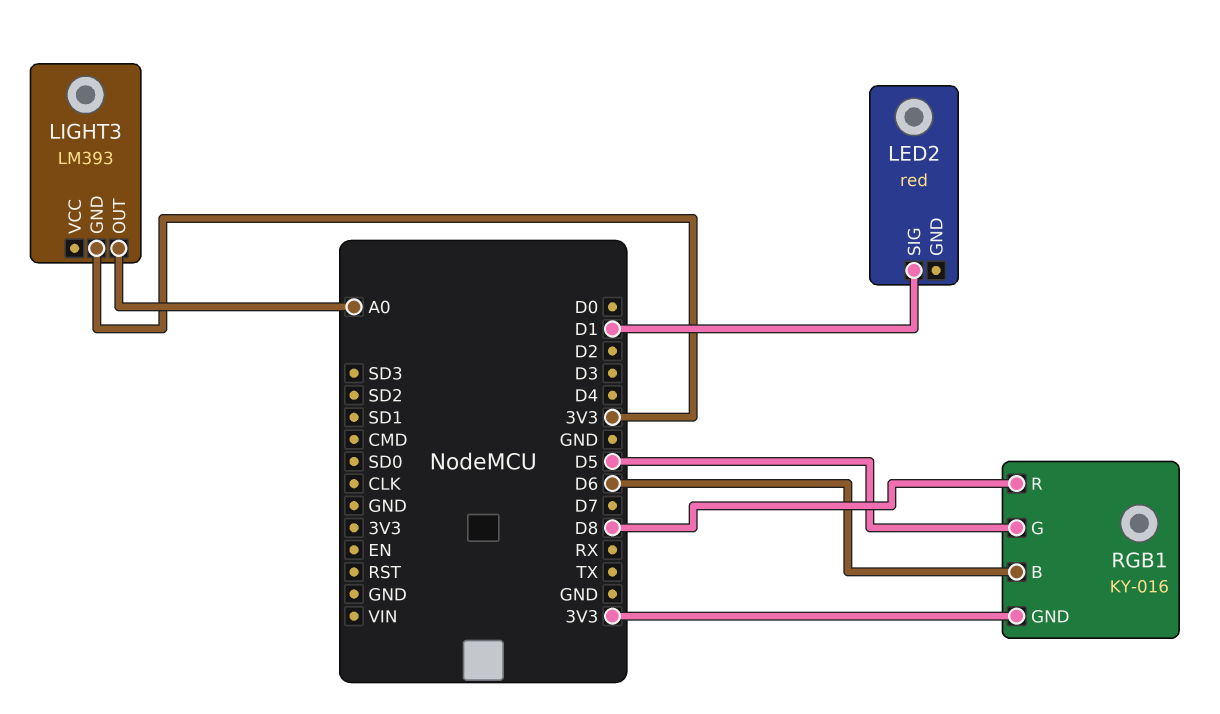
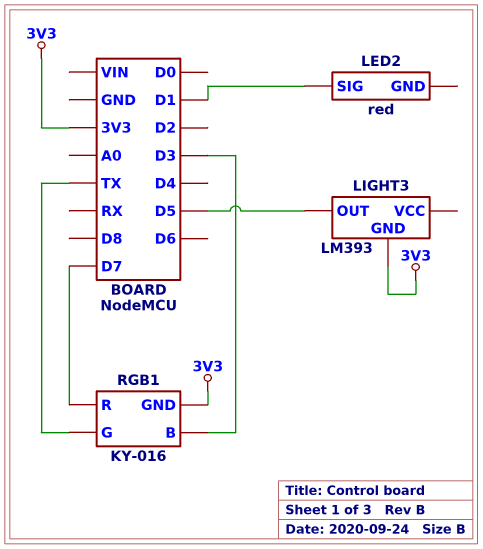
LIGHT3 pin OUT: A0 -> D5
RGB1 pin B: D6 -> D3
RGB1 pin G: D5 -> TX
RGB1 pin R: D8 -> D7

